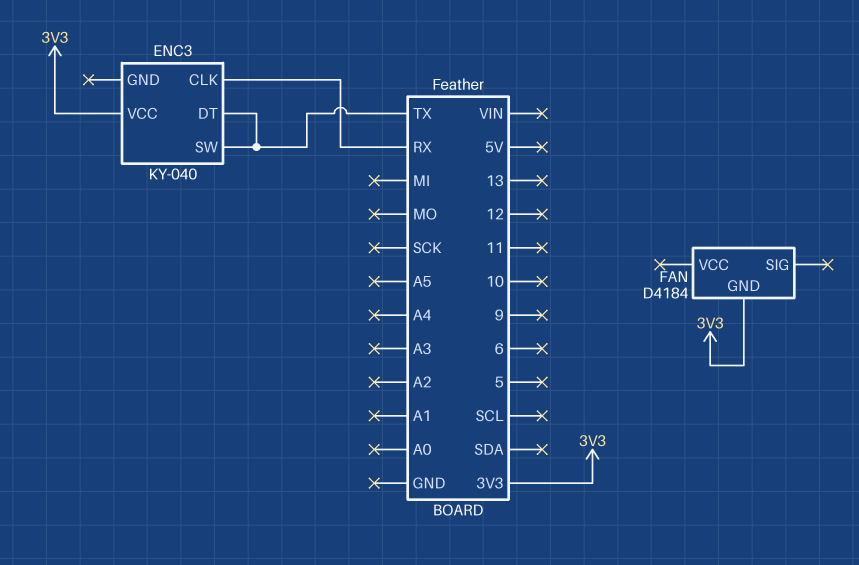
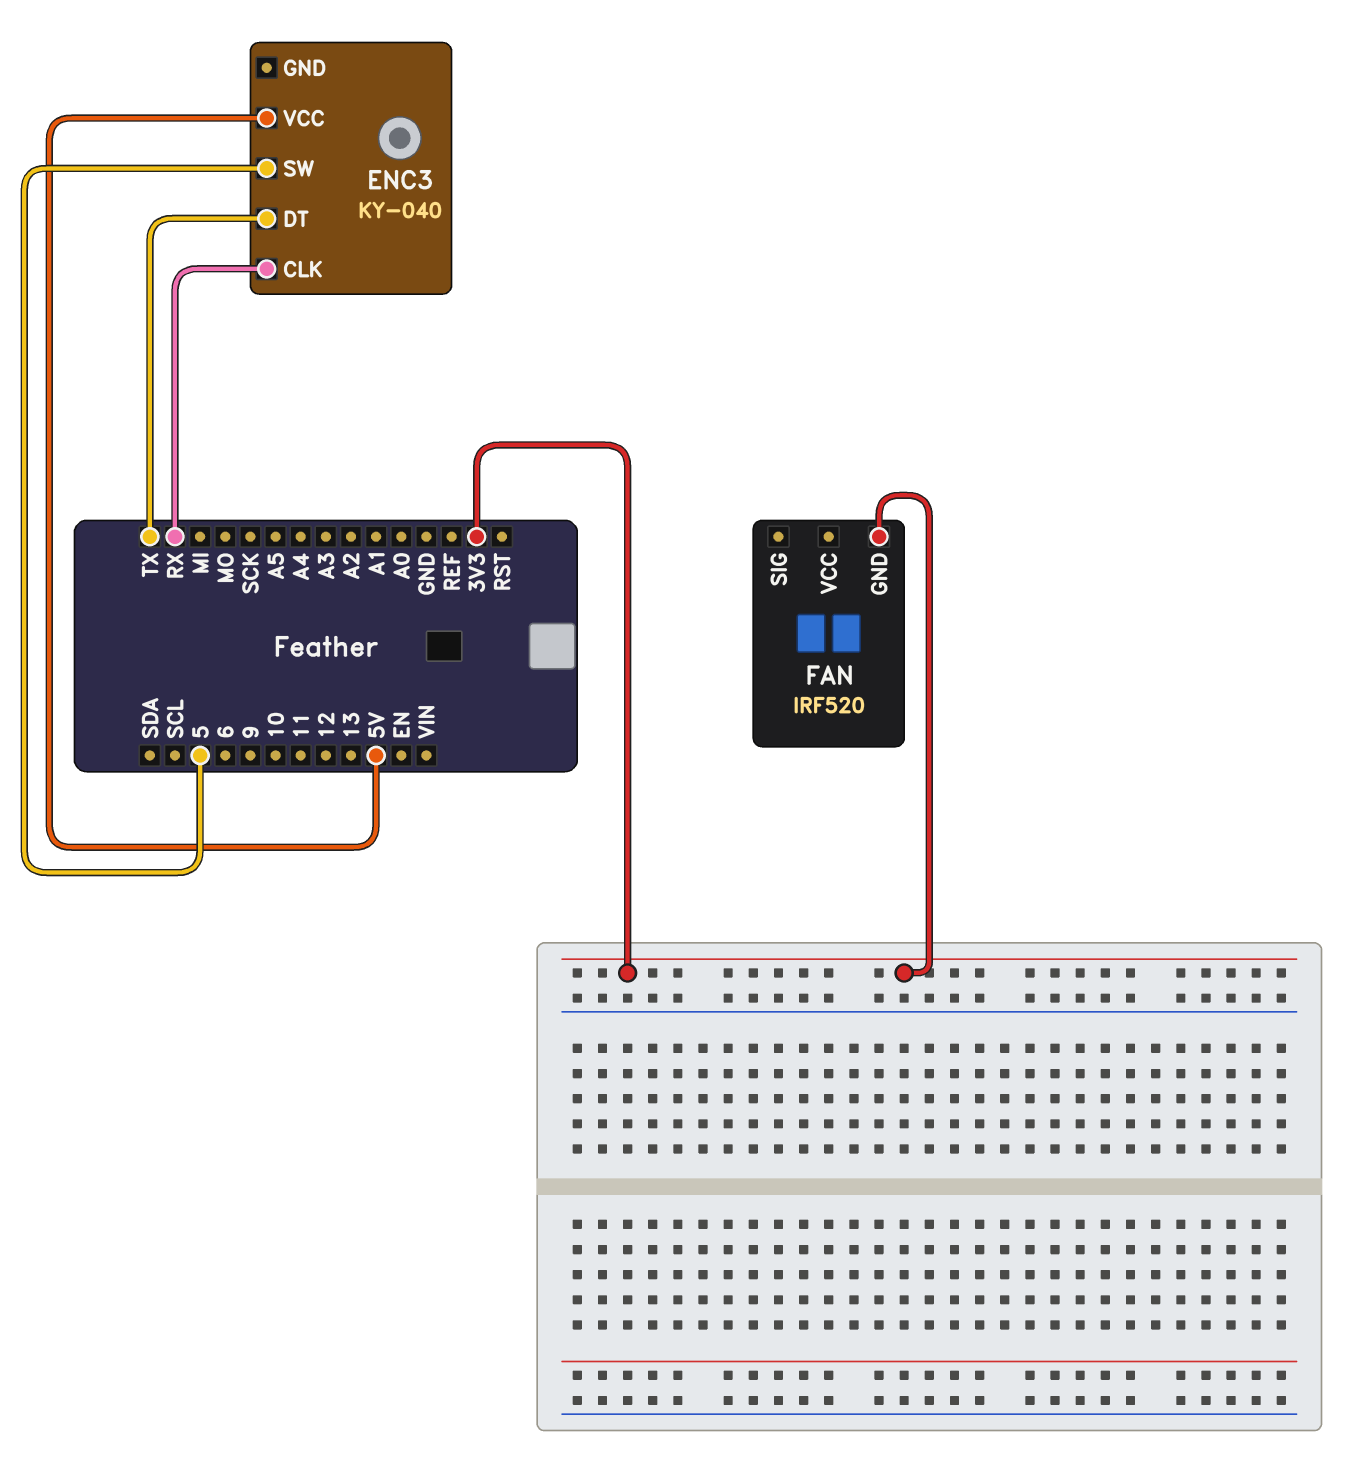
ENC3 pin SW: TX -> 5
ENC3 pin VCC: 3V3 -> 5V
FAN: D4184 -> IRF520

